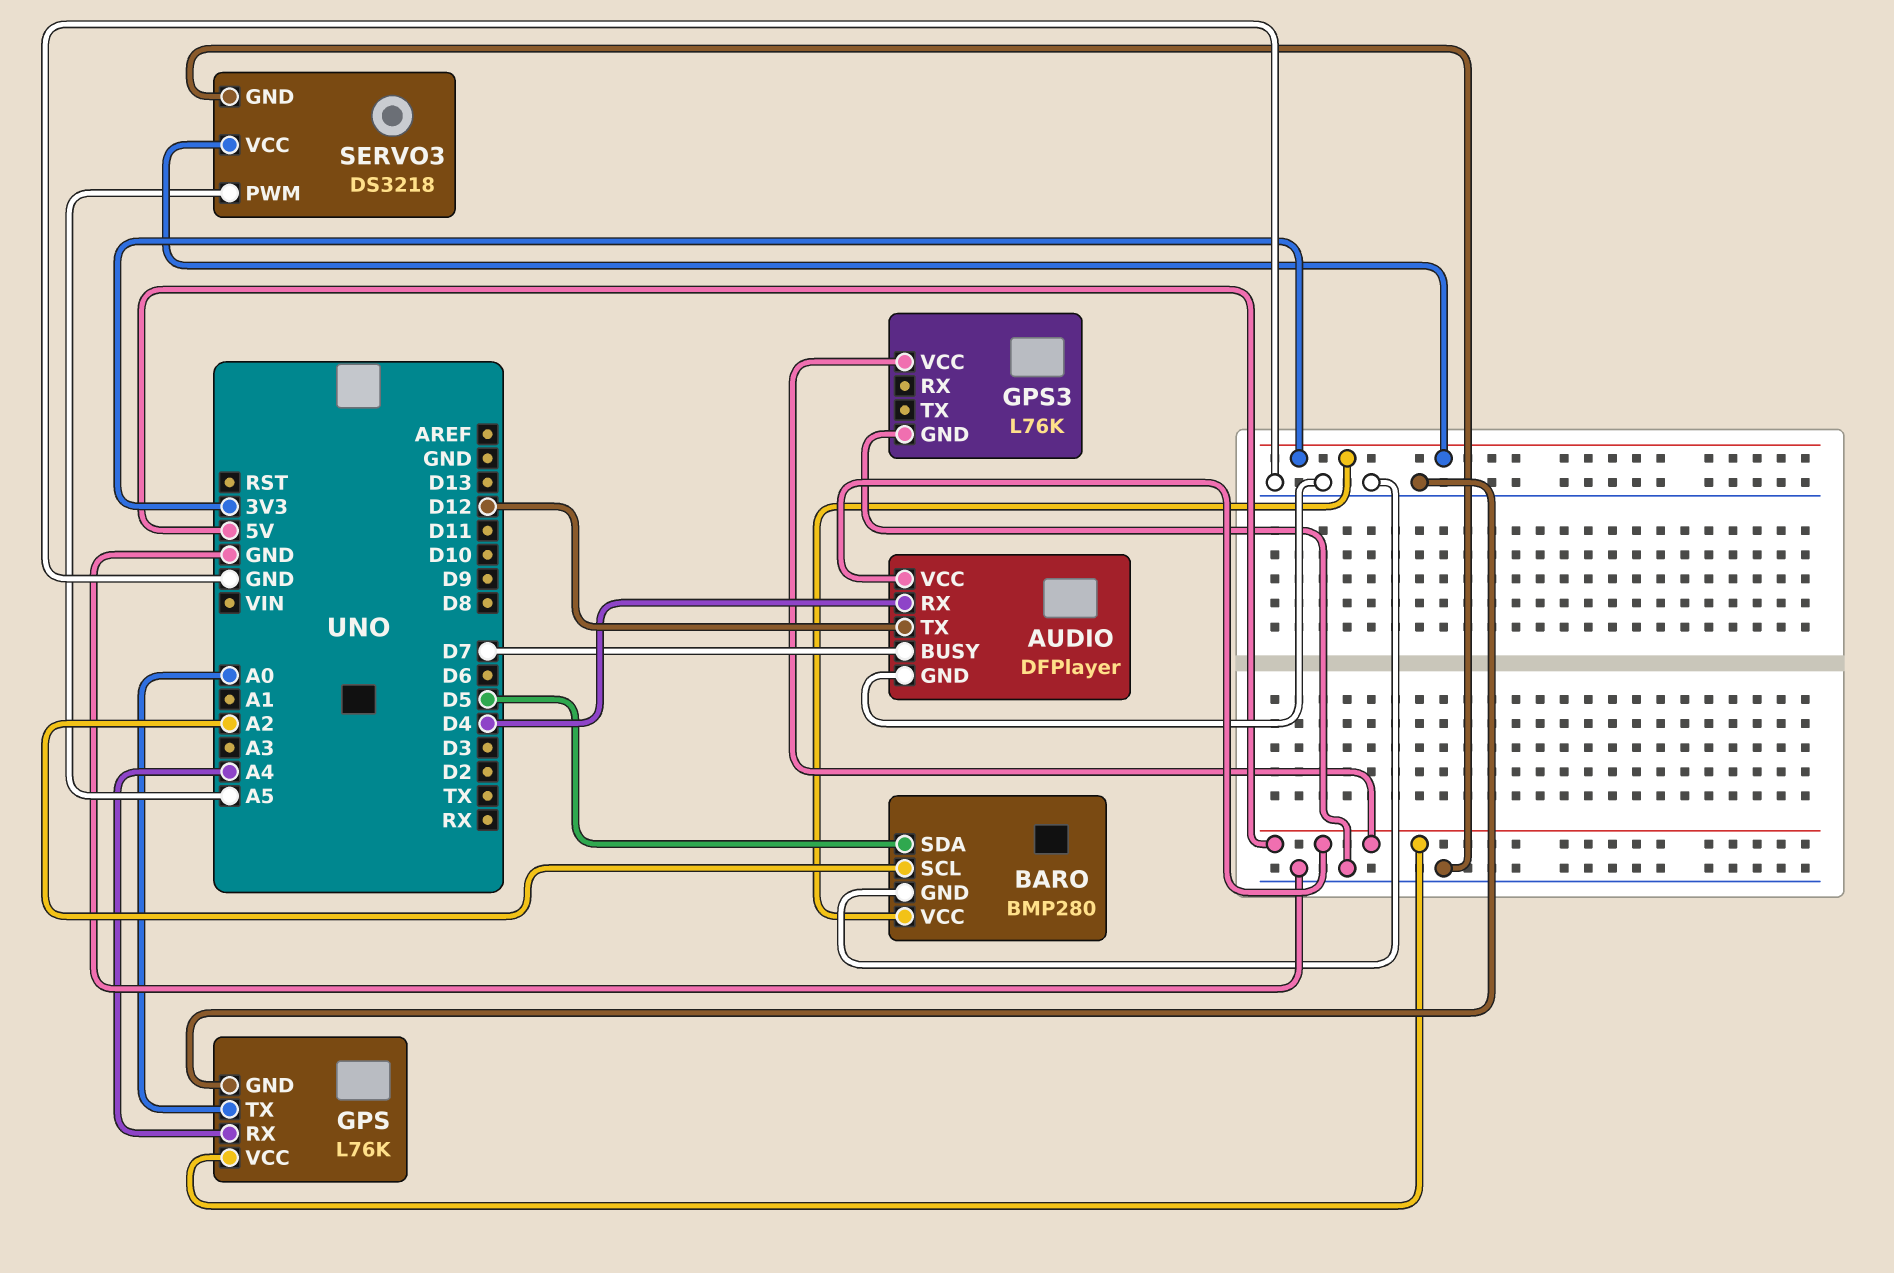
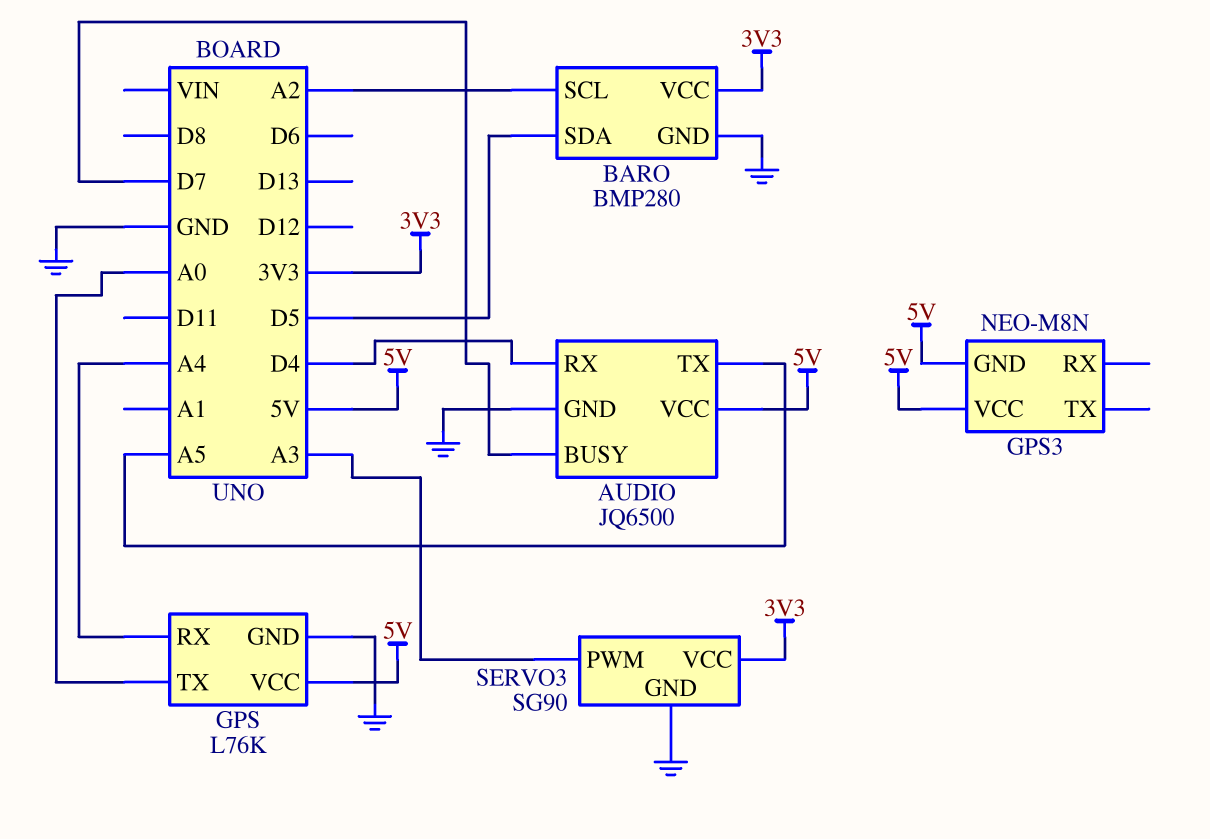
AUDIO: DFPlayer -> JQ6500
AUDIO pin TX: D12 -> A5
GPS3: L76K -> NEO-M8N
GPS3 pin GND: GND -> 5V
SERVO3: DS3218 -> SG90
SERVO3 pin PWM: A5 -> A3

